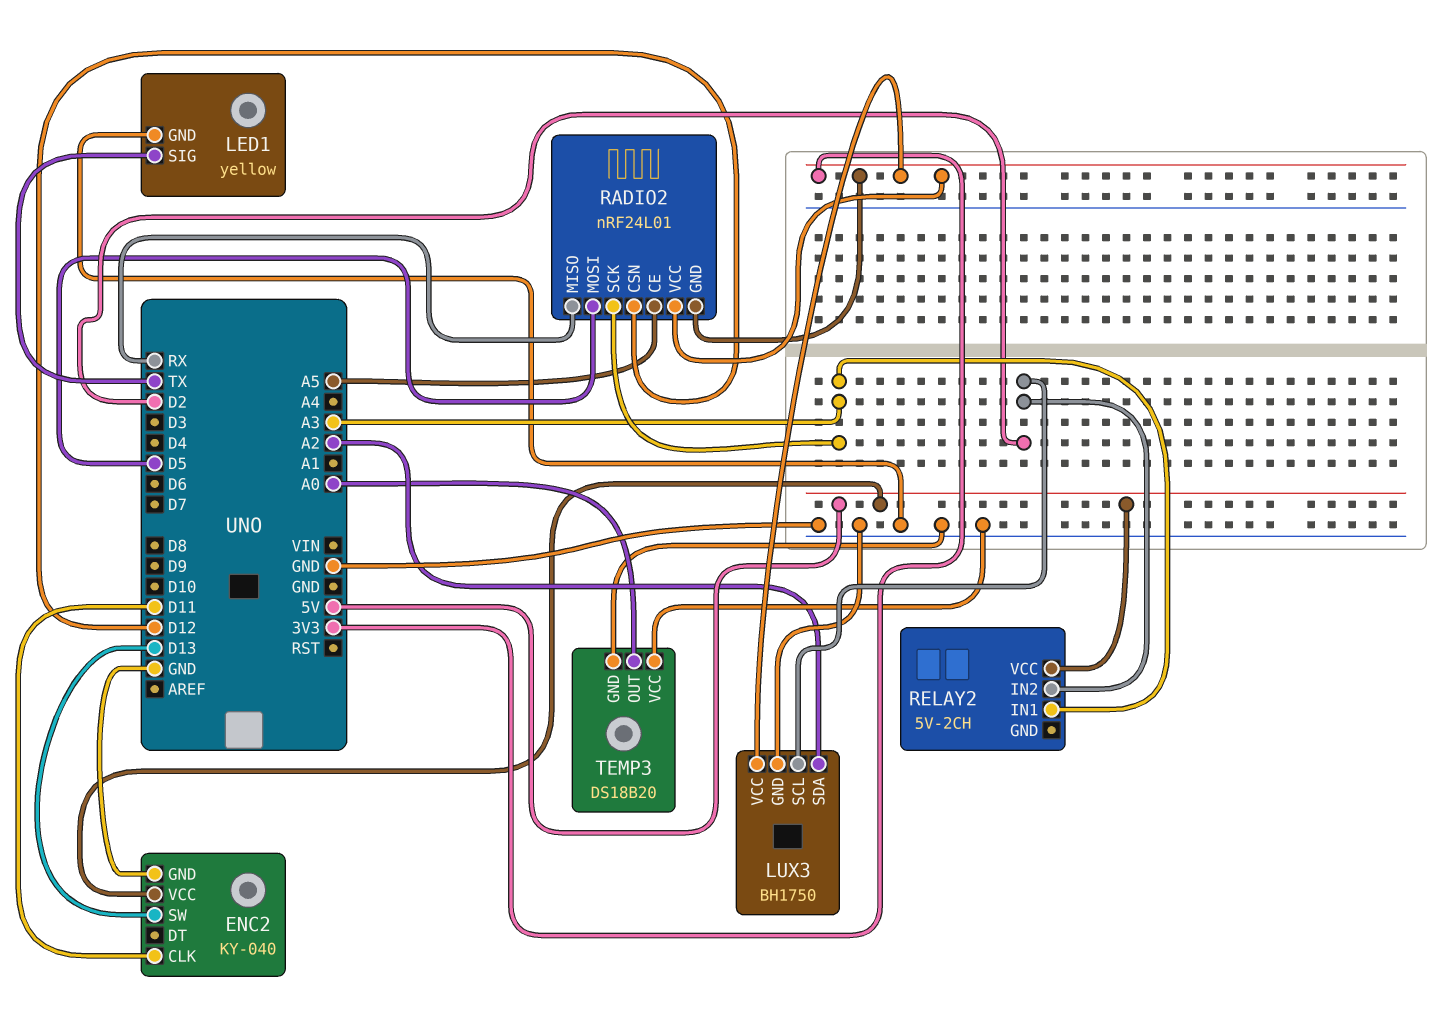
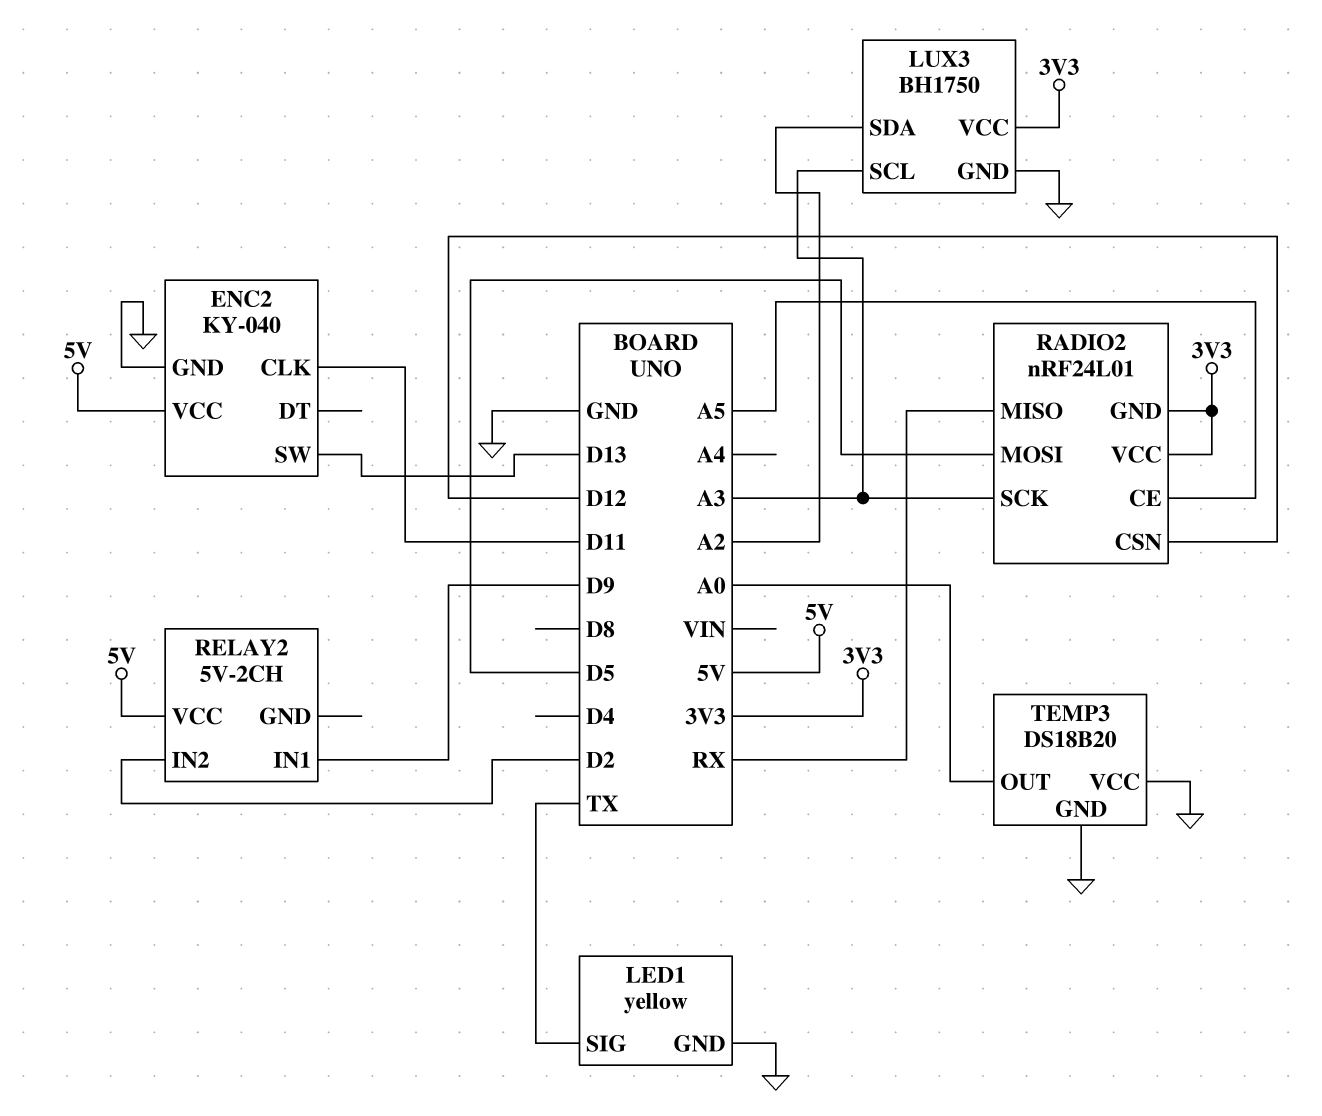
LUX3 pin SCL: D2 -> A3
RELAY2 pin IN1: A3 -> D9

